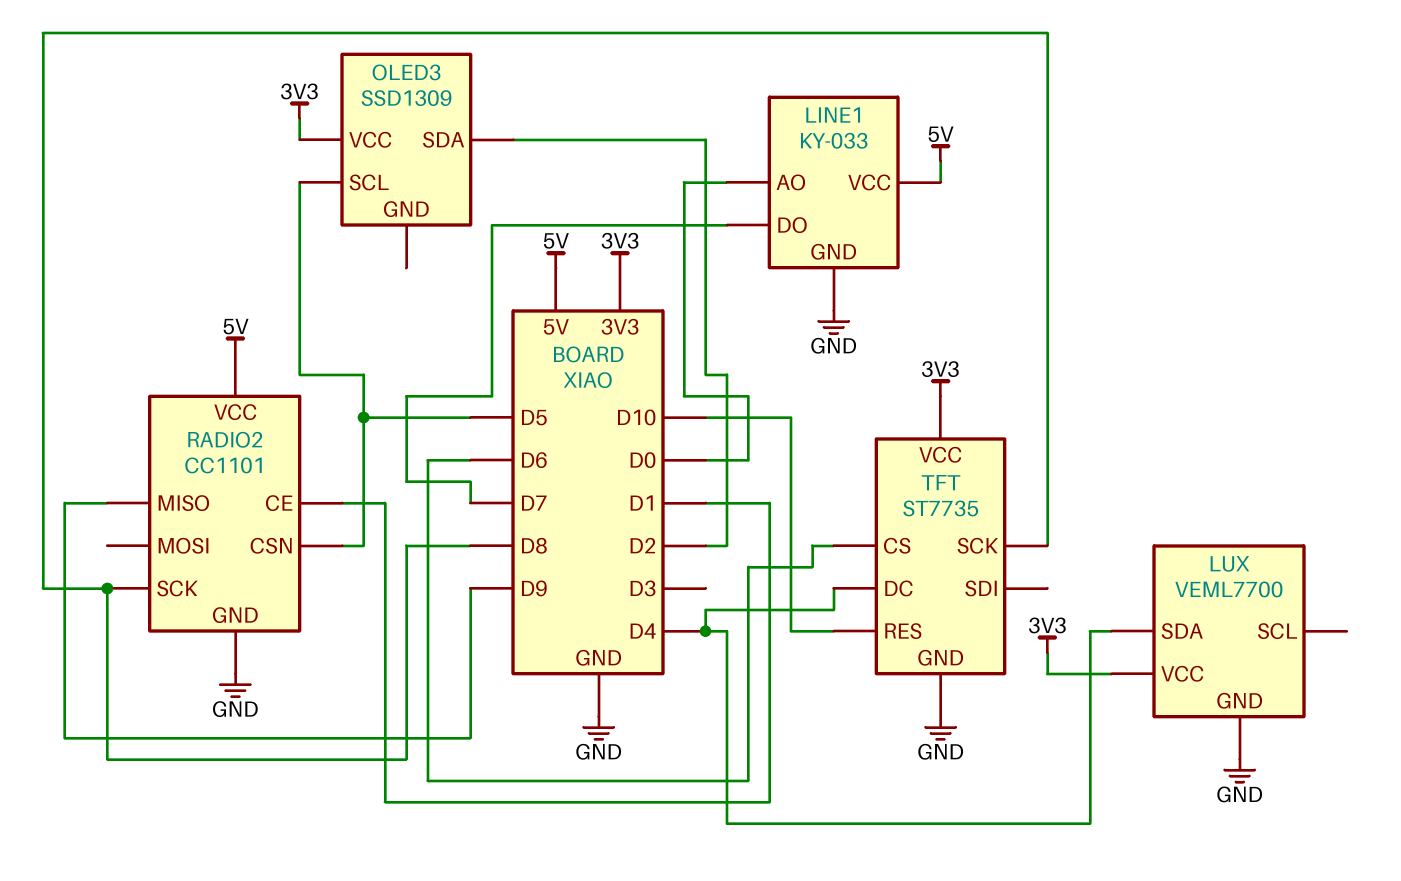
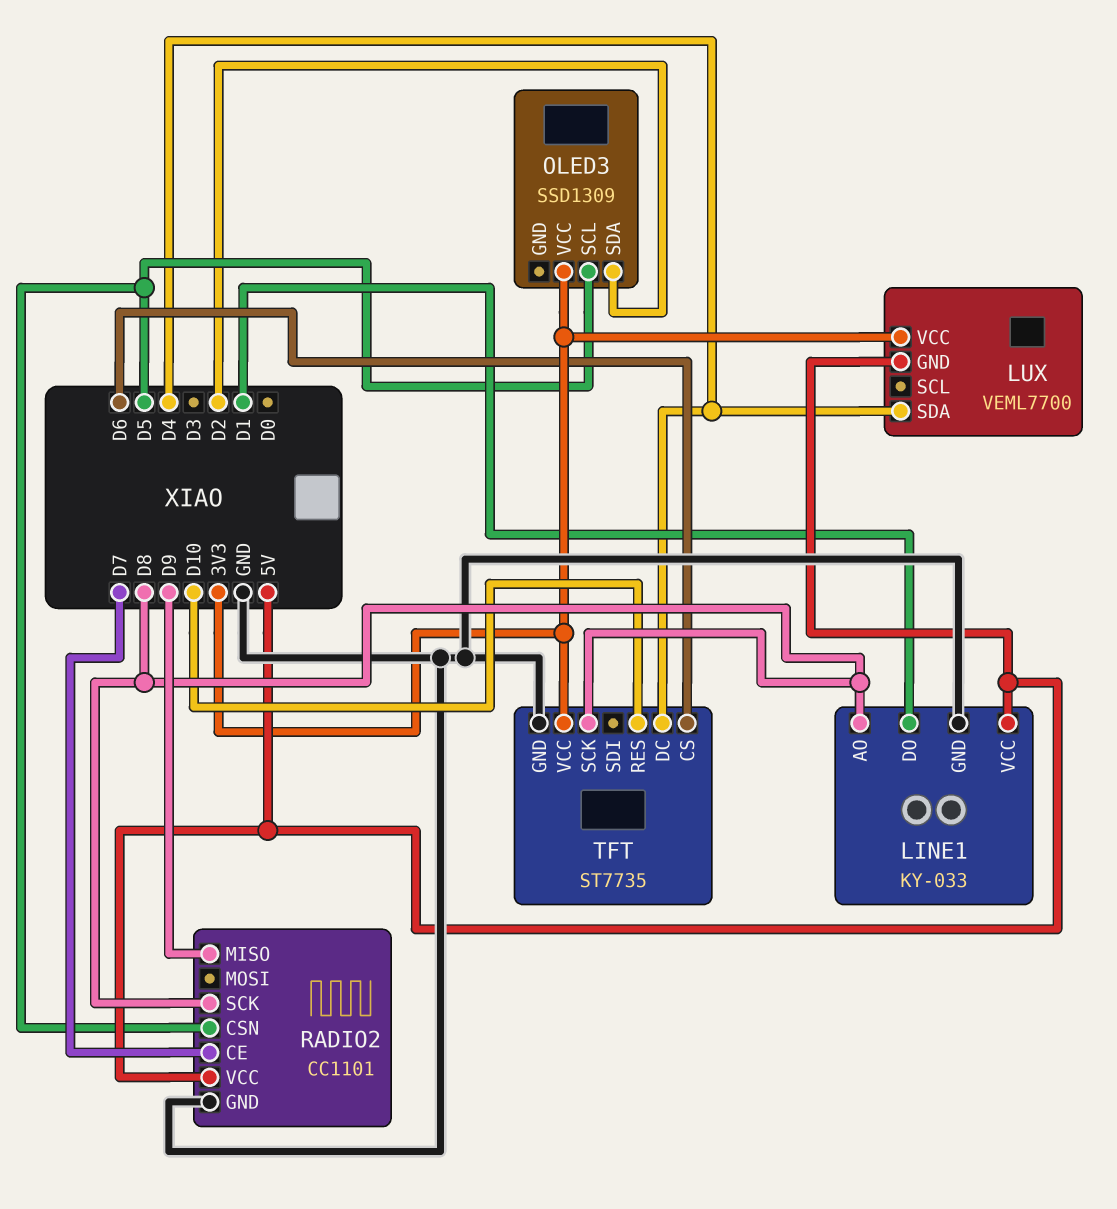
LINE1 pin AO: D0 -> D8
LINE1 pin DO: D7 -> D1
LUX pin GND: GND -> 5V
RADIO2 pin CE: D1 -> D7

